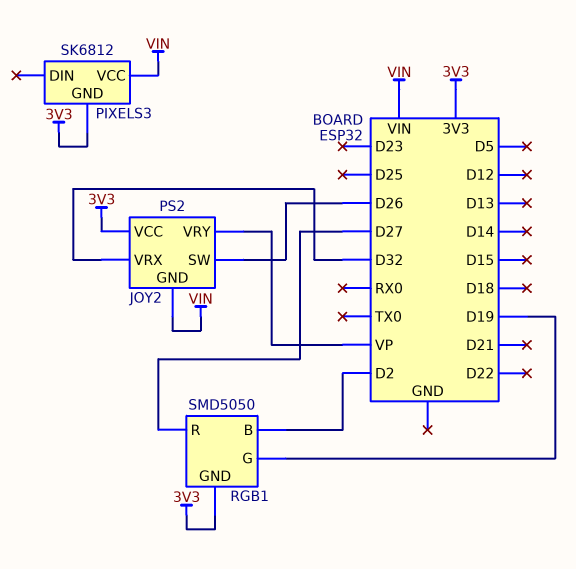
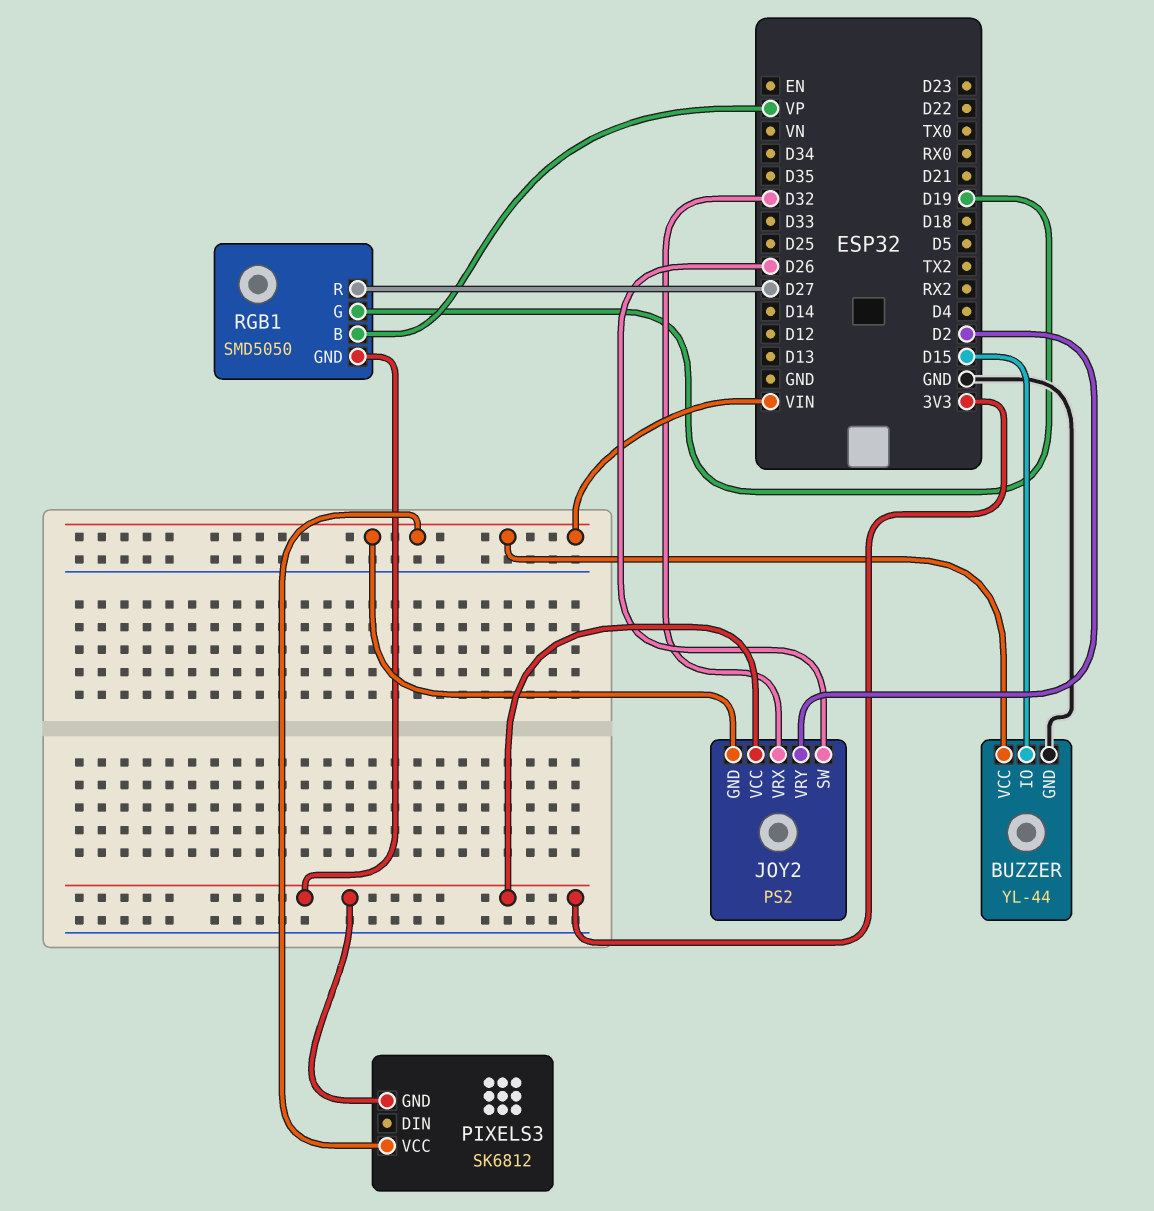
BUZZER: none -> YL-44
BUZZER pin GND: none -> GND
BUZZER pin IO: none -> D15
BUZZER pin VCC: none -> VIN
JOY2 pin VRY: VP -> D2
RGB1 pin B: D2 -> VP

